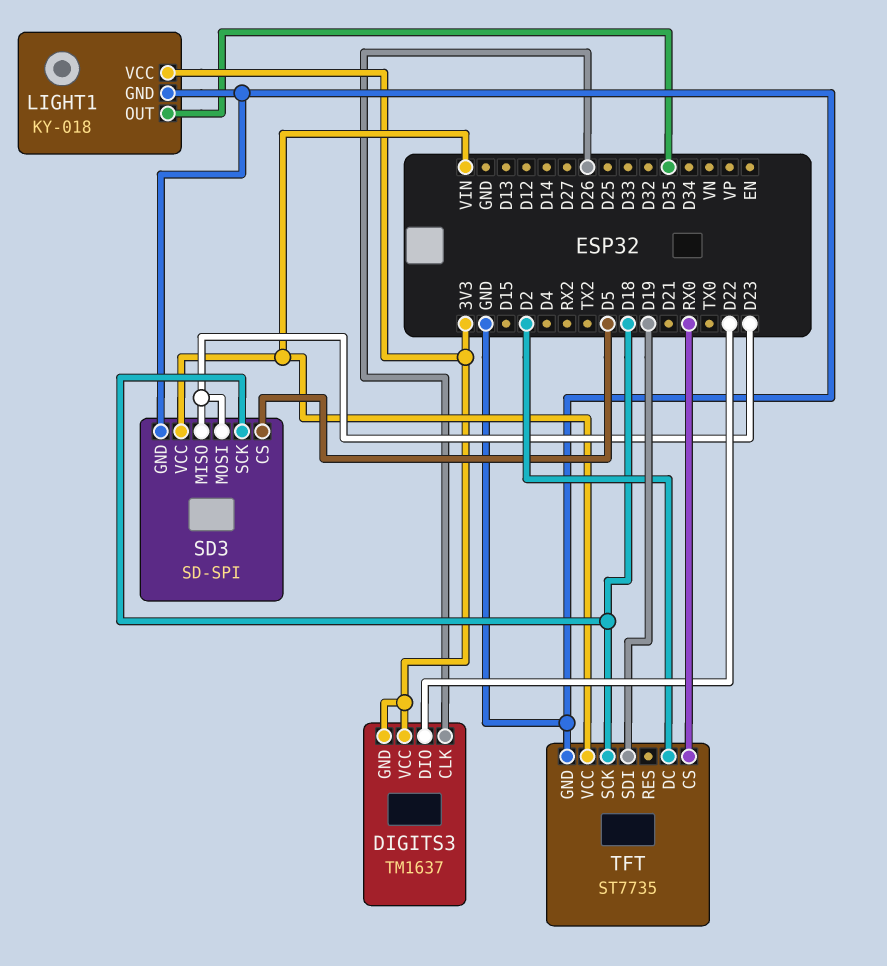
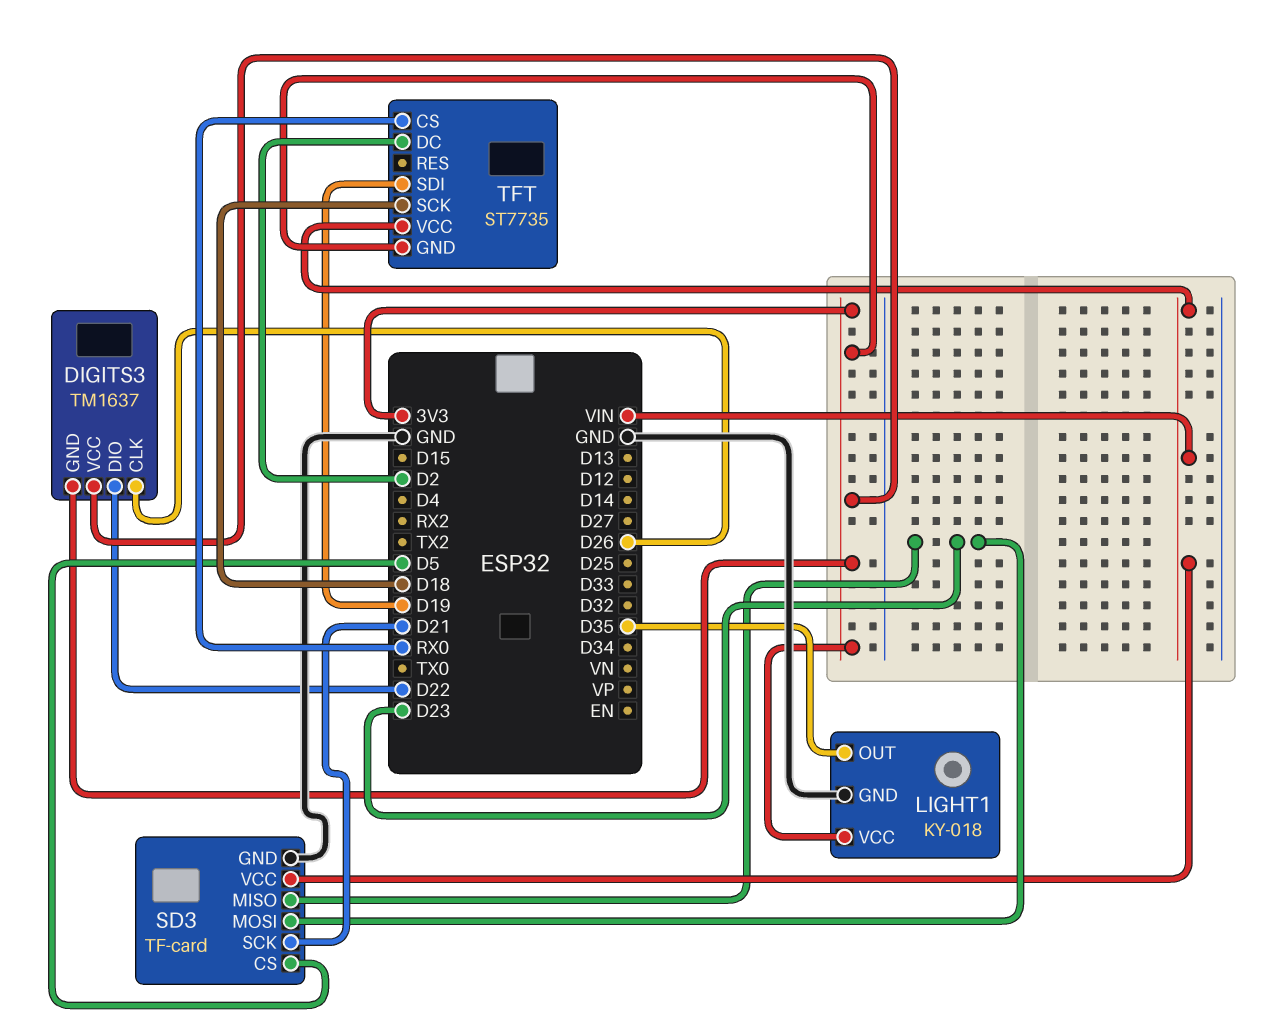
SD3: SD-SPI -> TF-card
SD3 pin SCK: D18 -> D21
TFT pin GND: GND -> 3V3

